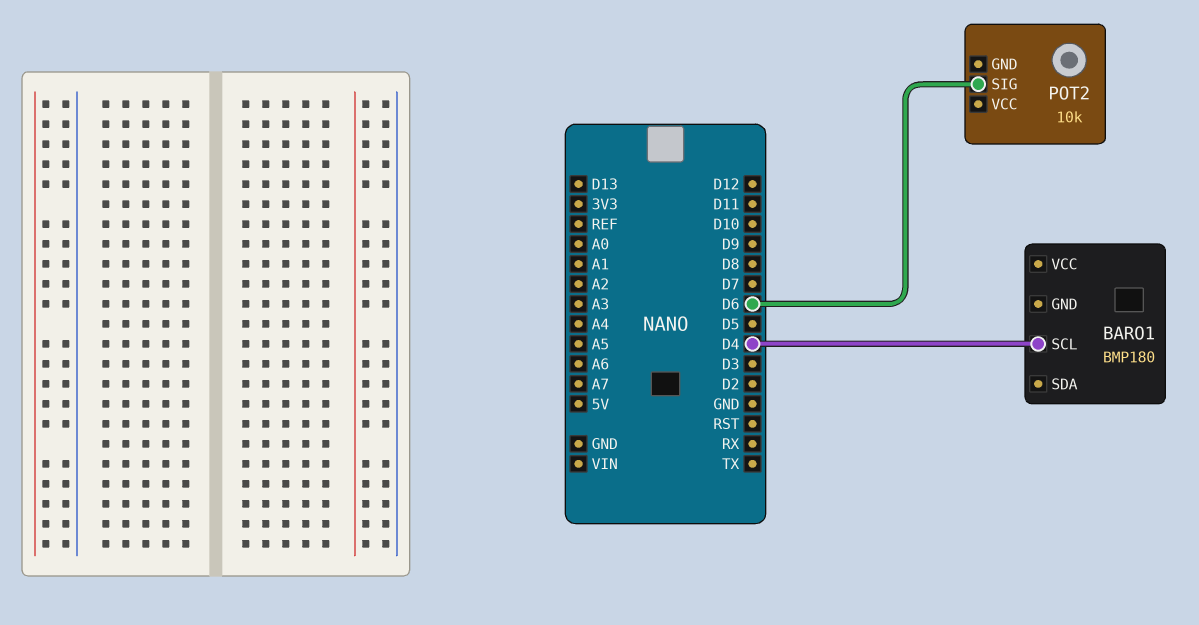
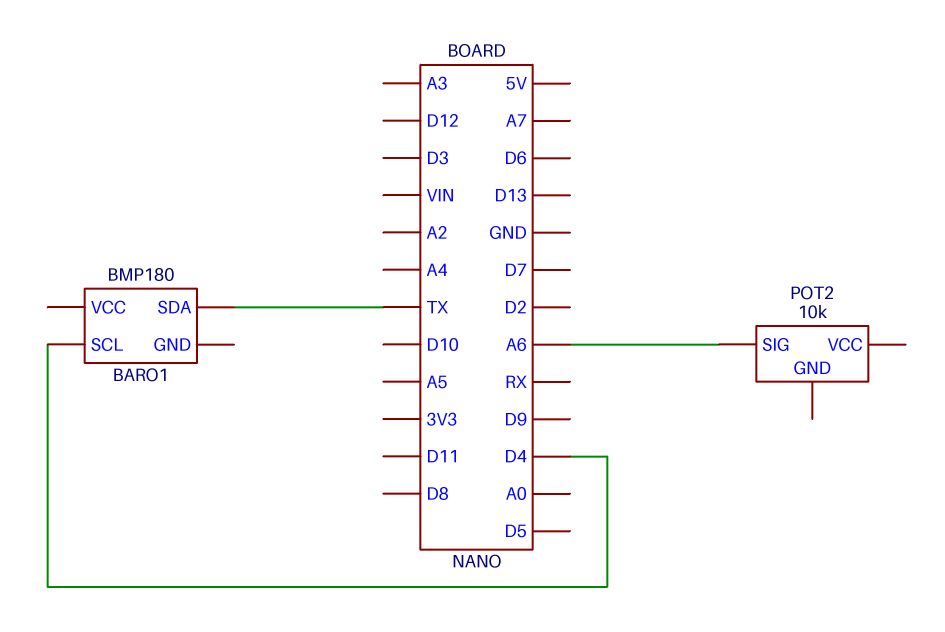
BARO1 pin SDA: none -> TX
POT2 pin SIG: D6 -> A6

